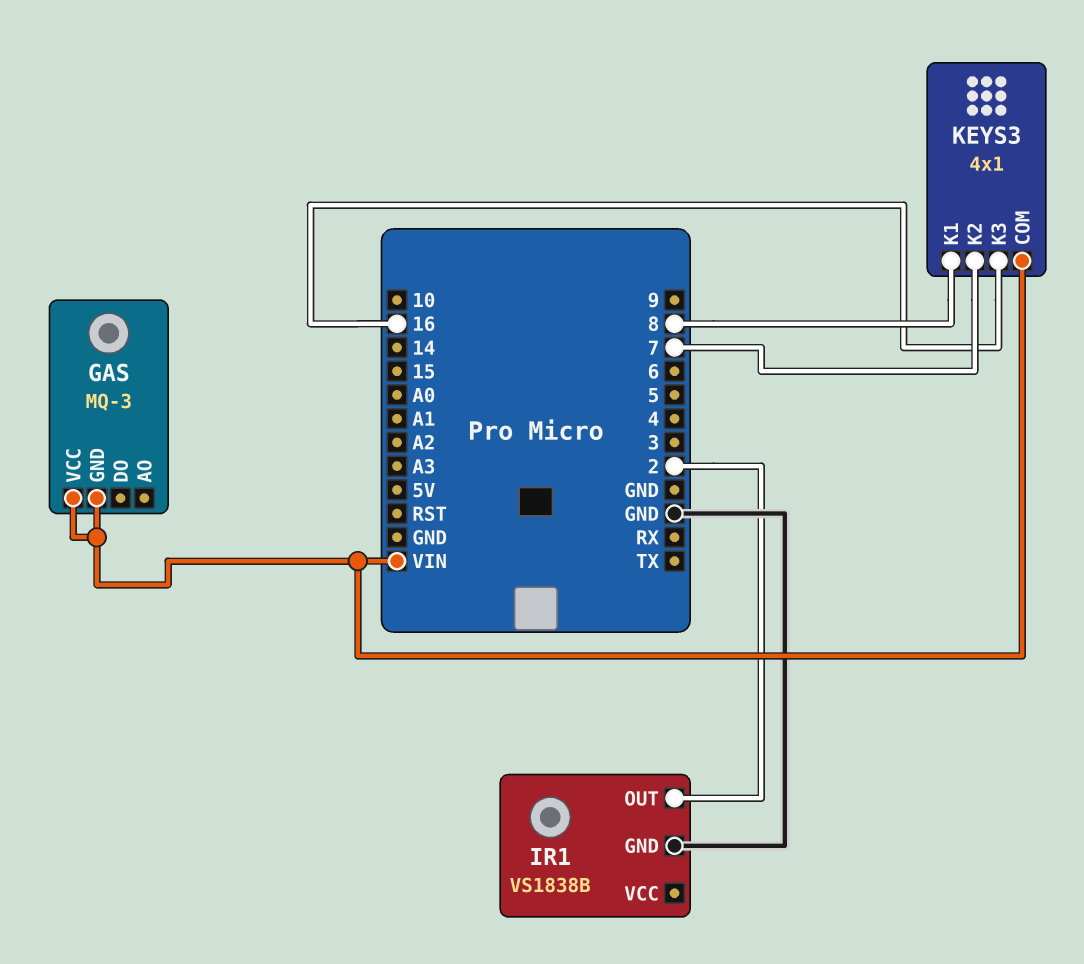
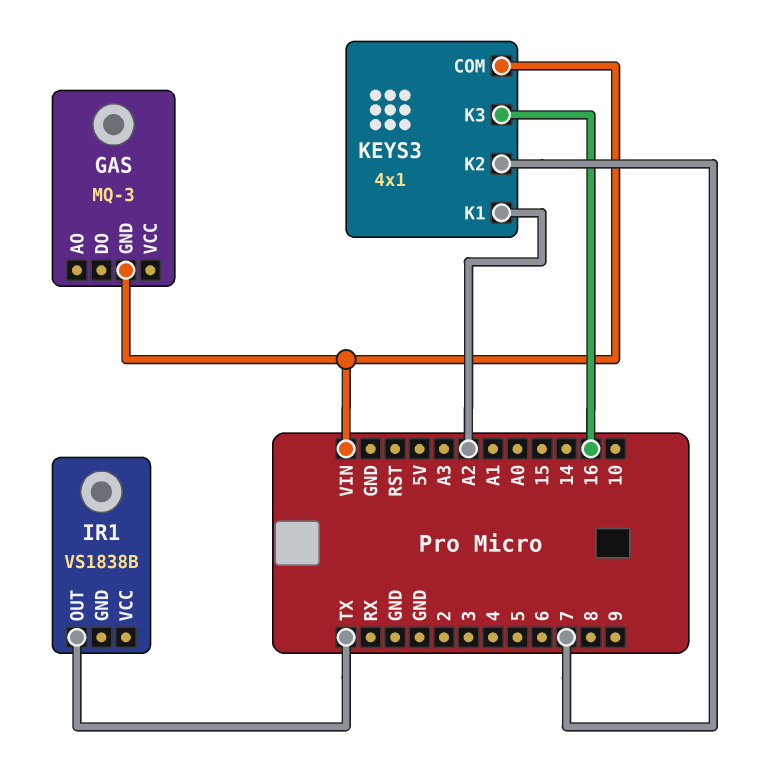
GAS pin VCC: VIN -> none
IR1 pin GND: GND -> none
IR1 pin OUT: 2 -> TX
KEYS3 pin K1: 8 -> A2

